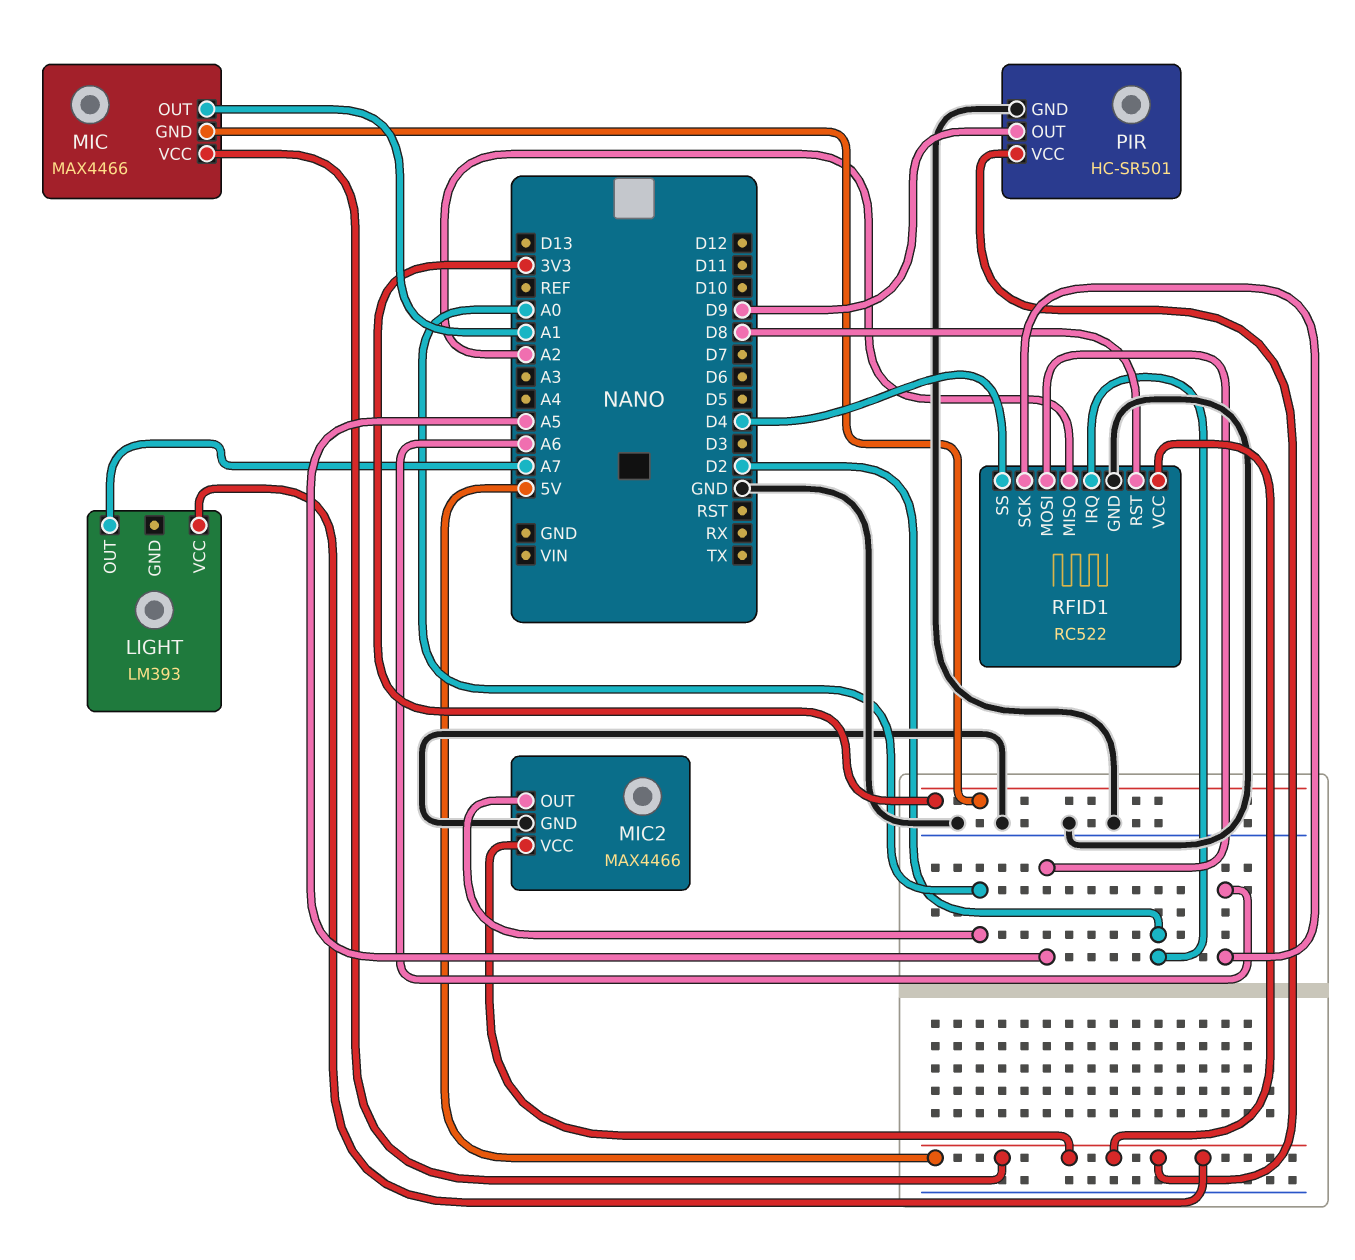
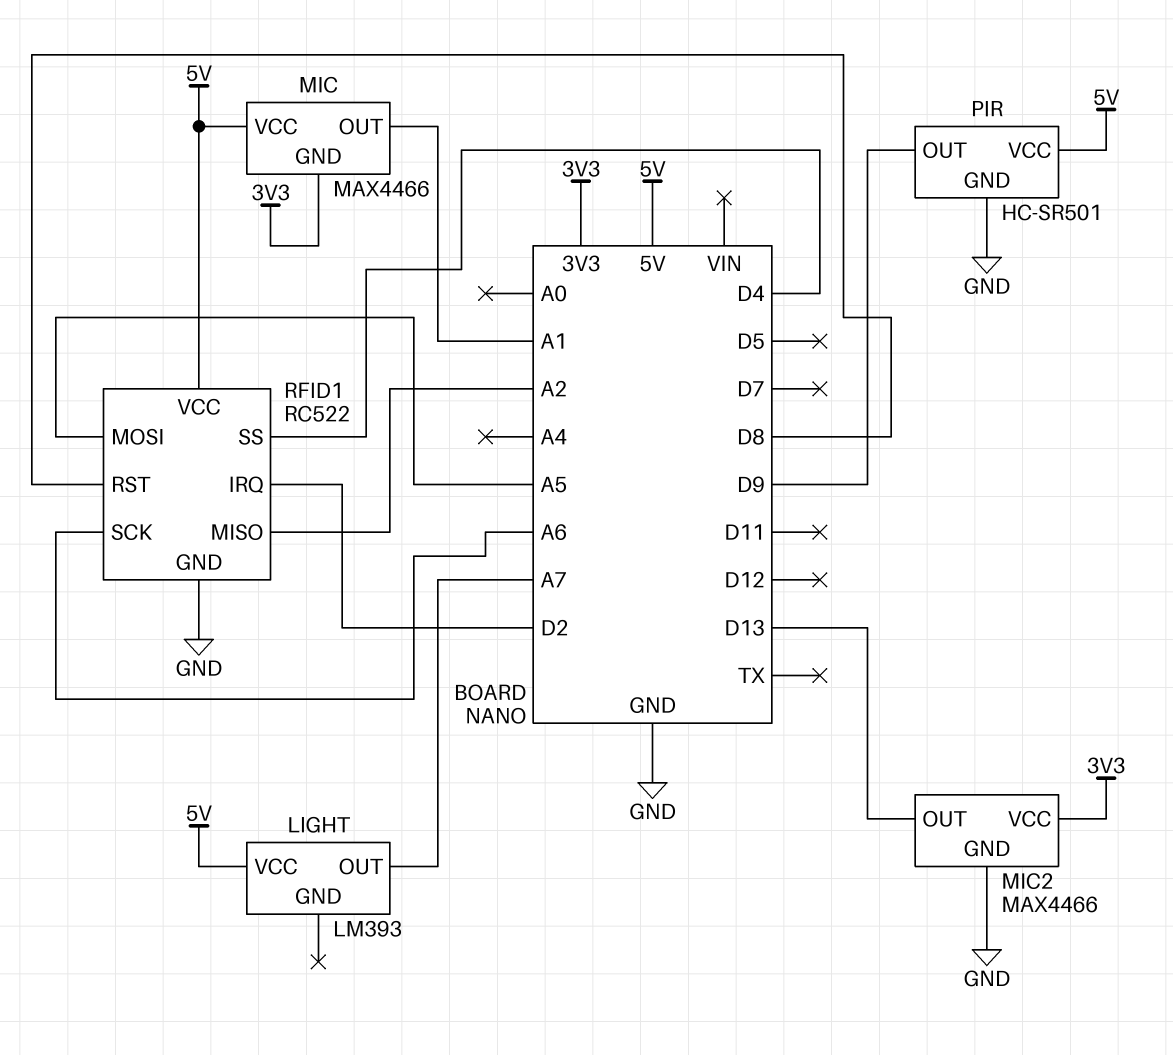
MIC2 pin OUT: A0 -> D13
MIC2 pin VCC: 5V -> 3V3

